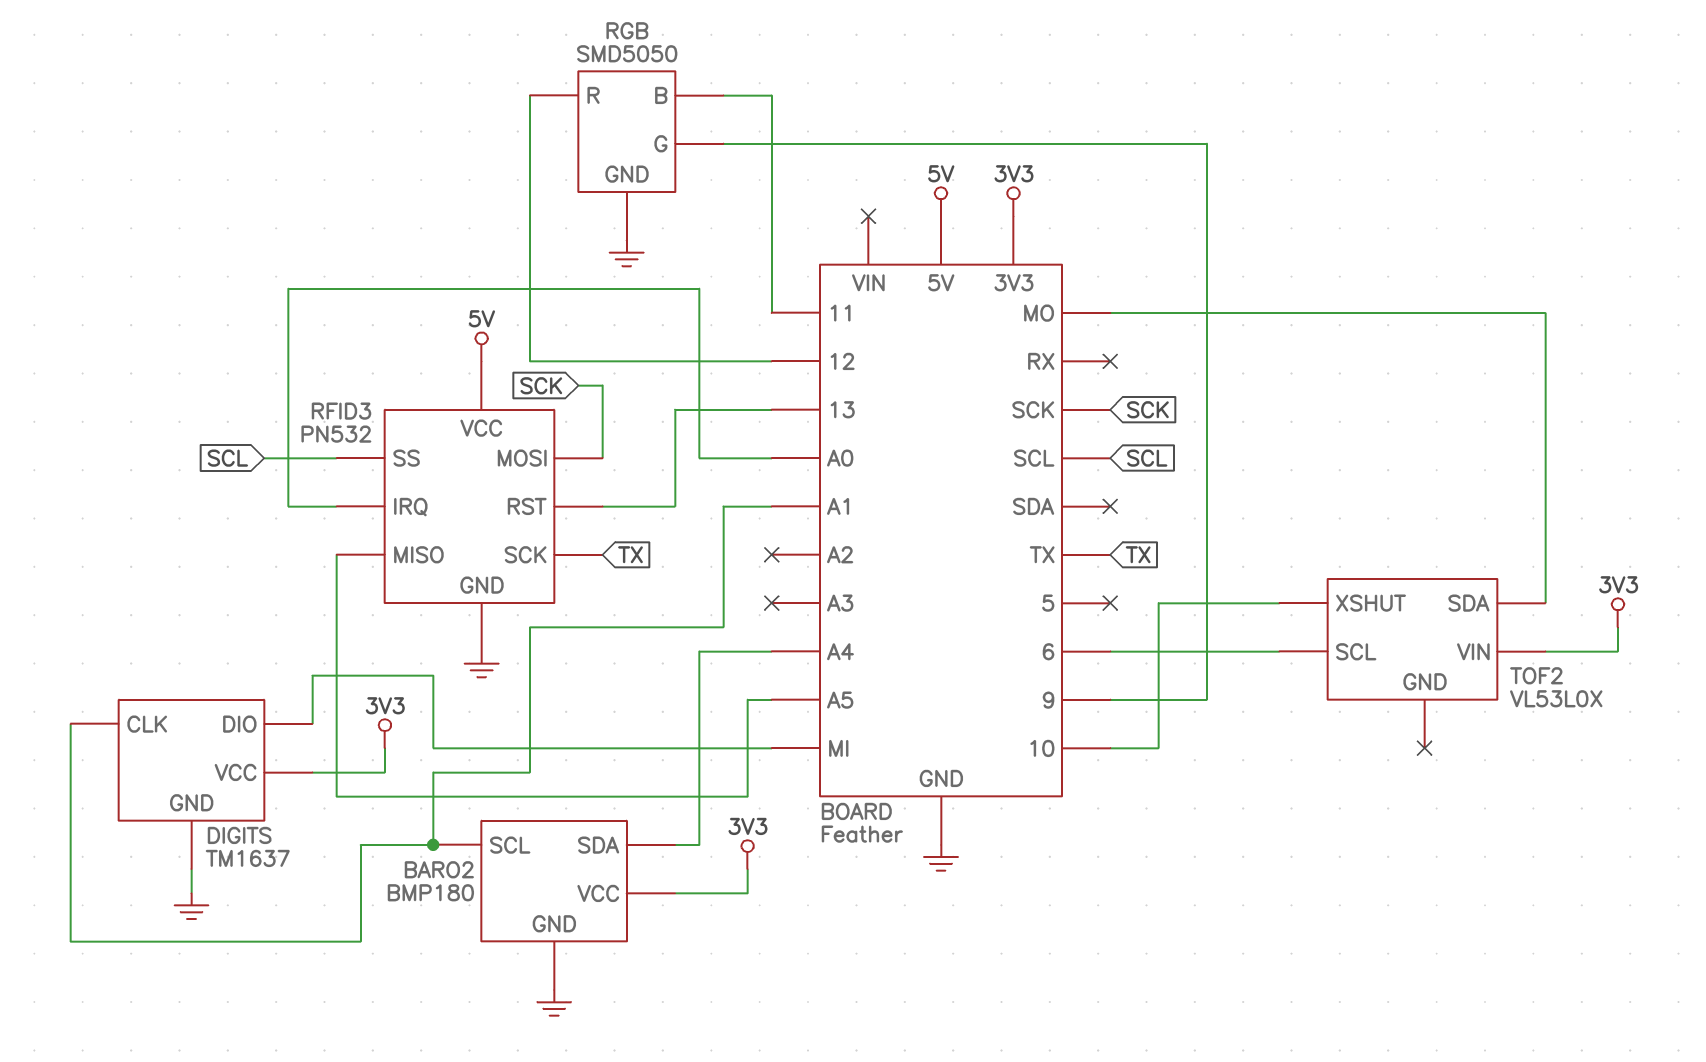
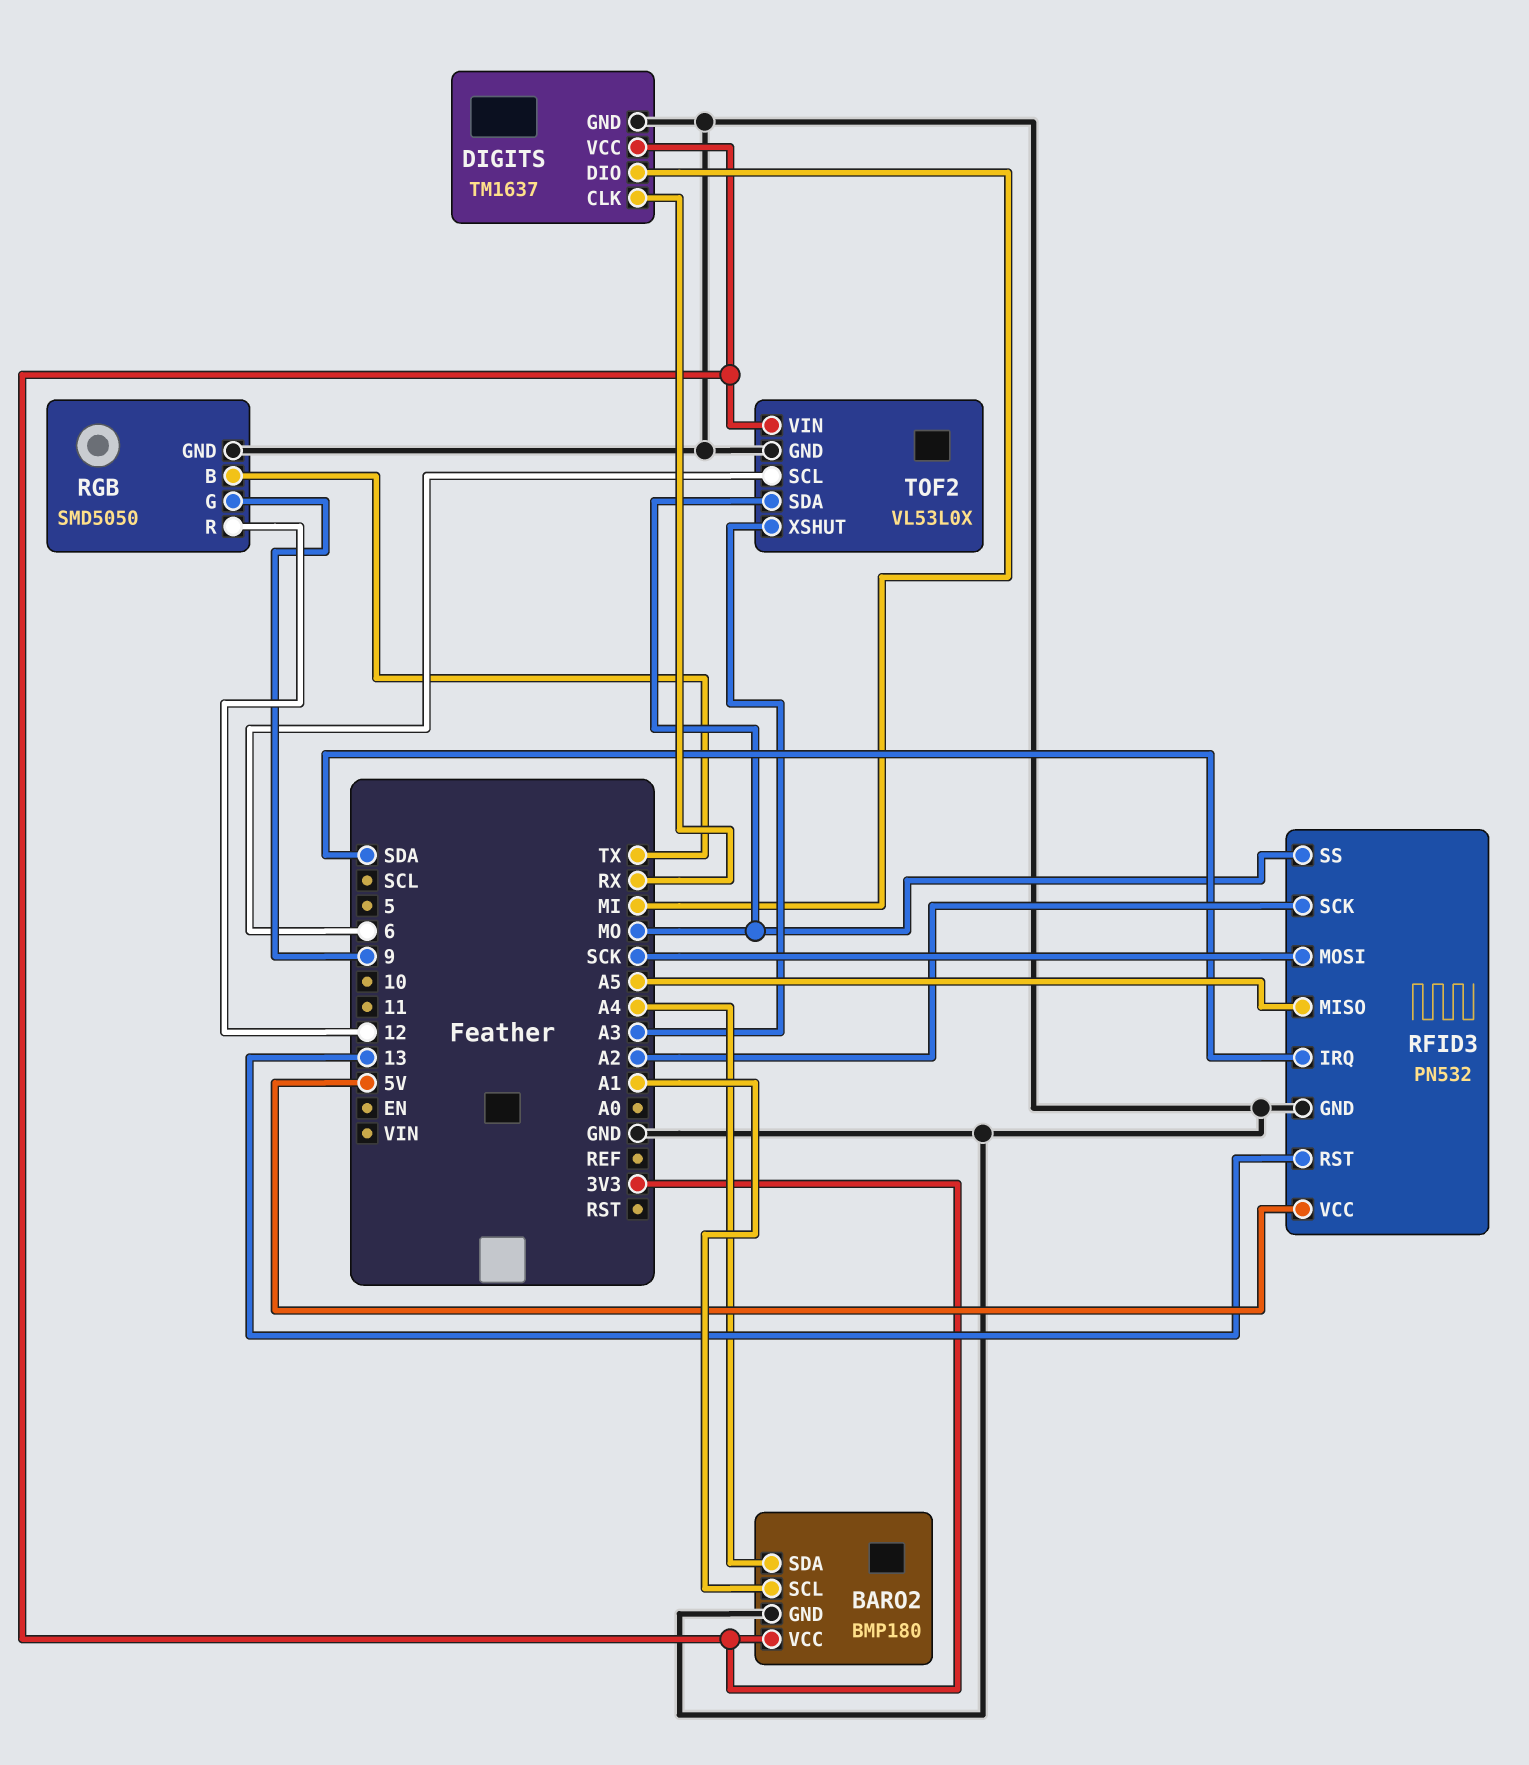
DIGITS pin CLK: A1 -> RX
RFID3 pin IRQ: A0 -> SDA
RFID3 pin SCK: TX -> A2
RFID3 pin SS: SCL -> MO
RGB pin B: 11 -> TX
TOF2 pin GND: none -> GND
TOF2 pin XSHUT: 10 -> A3

